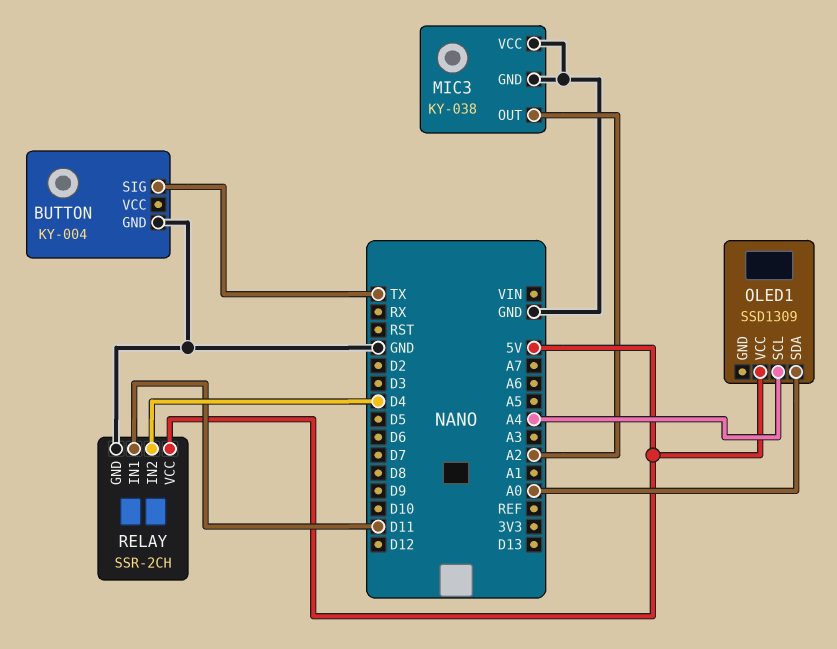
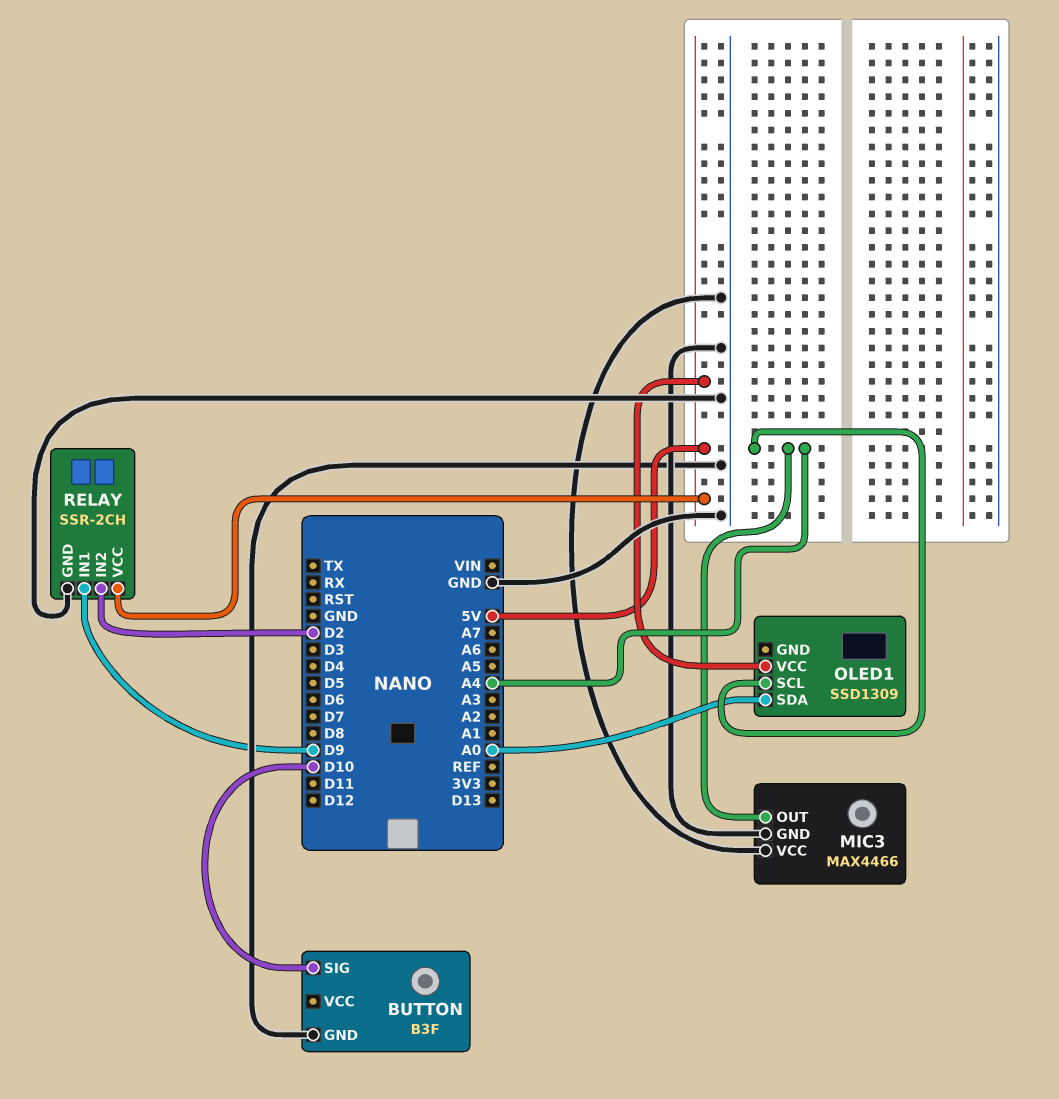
BUTTON: KY-004 -> B3F
BUTTON pin SIG: TX -> D10
MIC3: KY-038 -> MAX4466
MIC3 pin OUT: A2 -> A4
RELAY pin IN1: D11 -> D9
RELAY pin IN2: D4 -> D2

